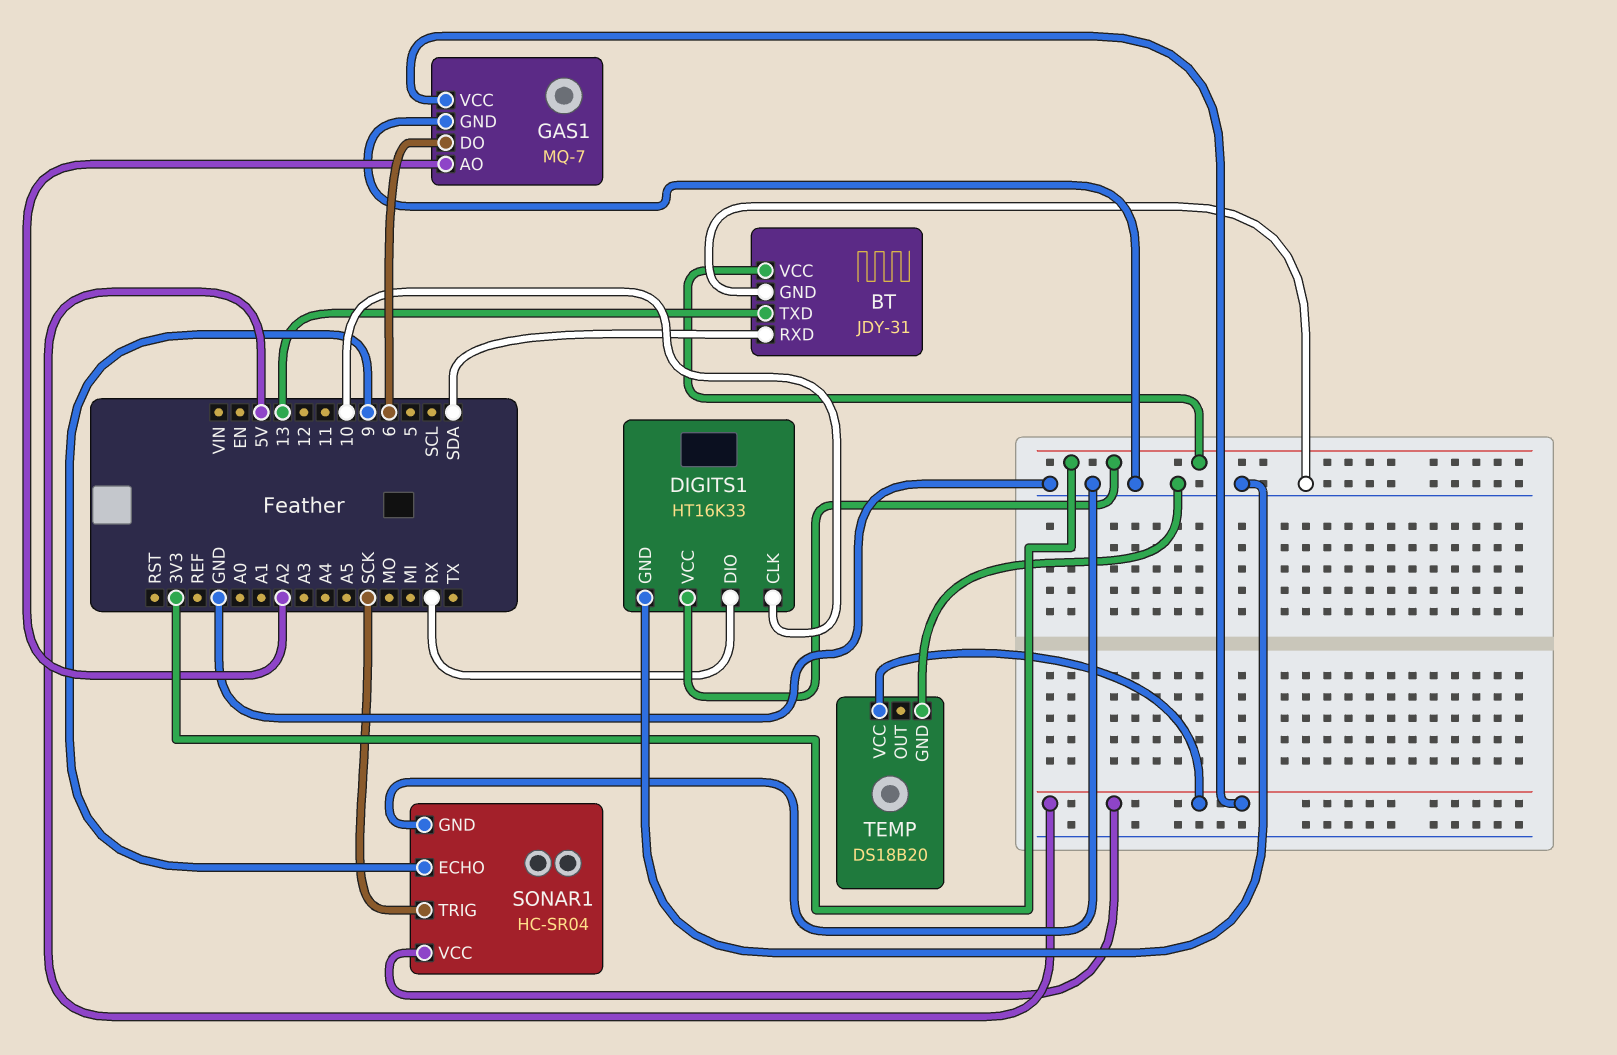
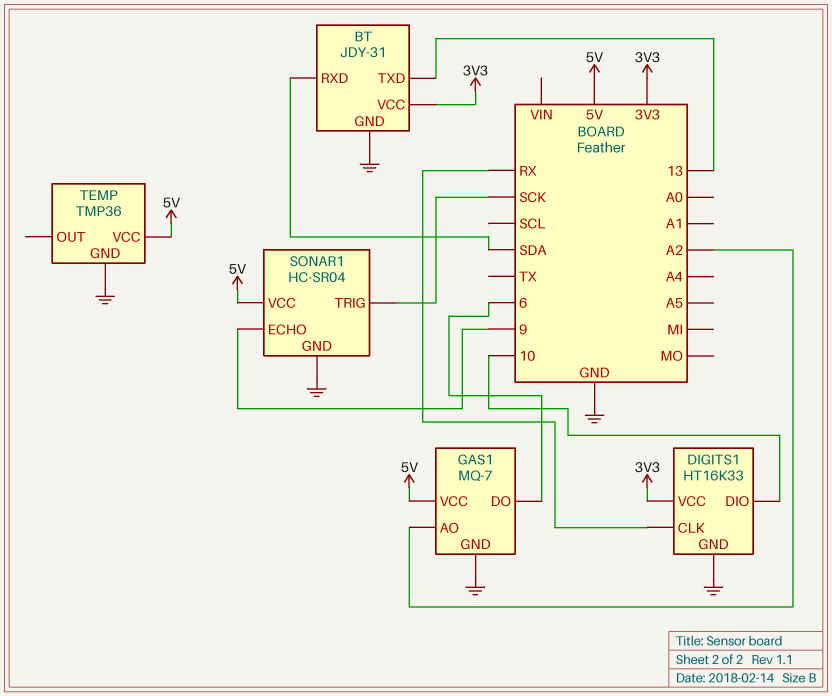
DIGITS1 pin CLK: 10 -> RX
DIGITS1 pin DIO: RX -> 10
TEMP: DS18B20 -> TMP36

